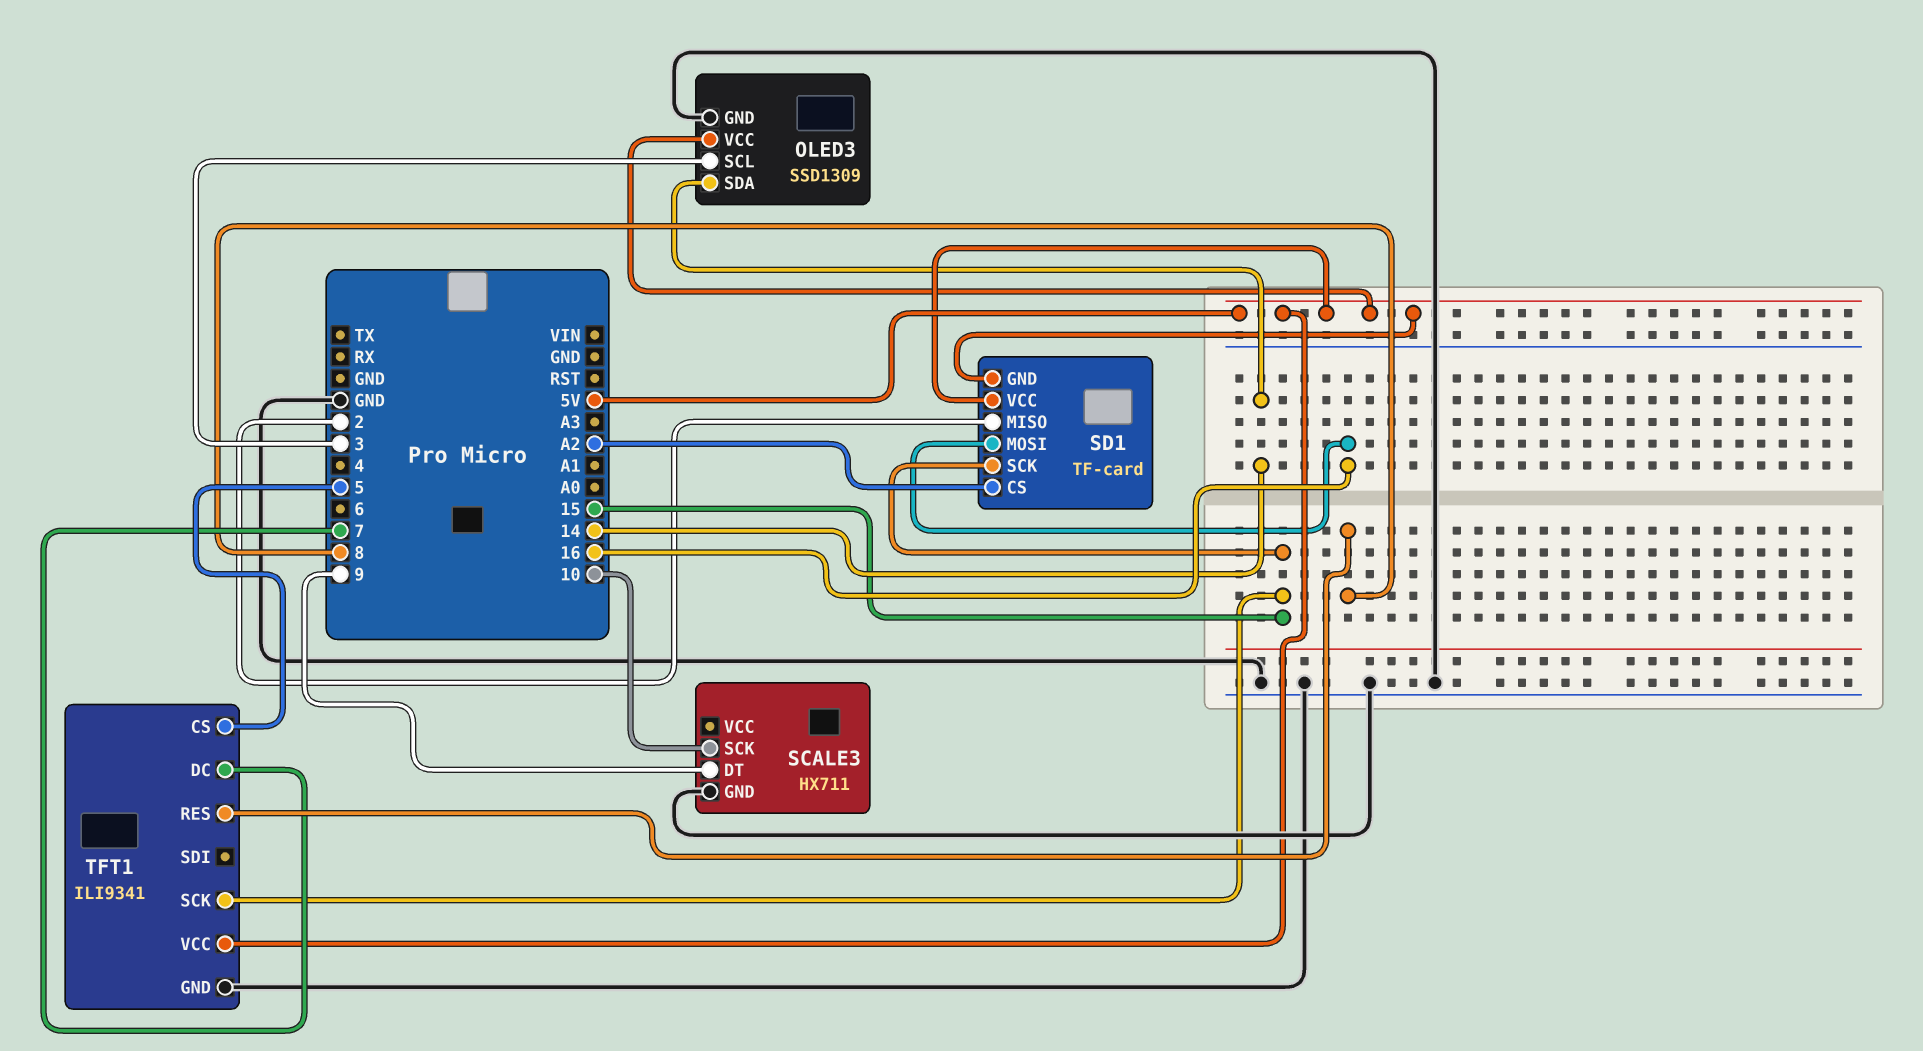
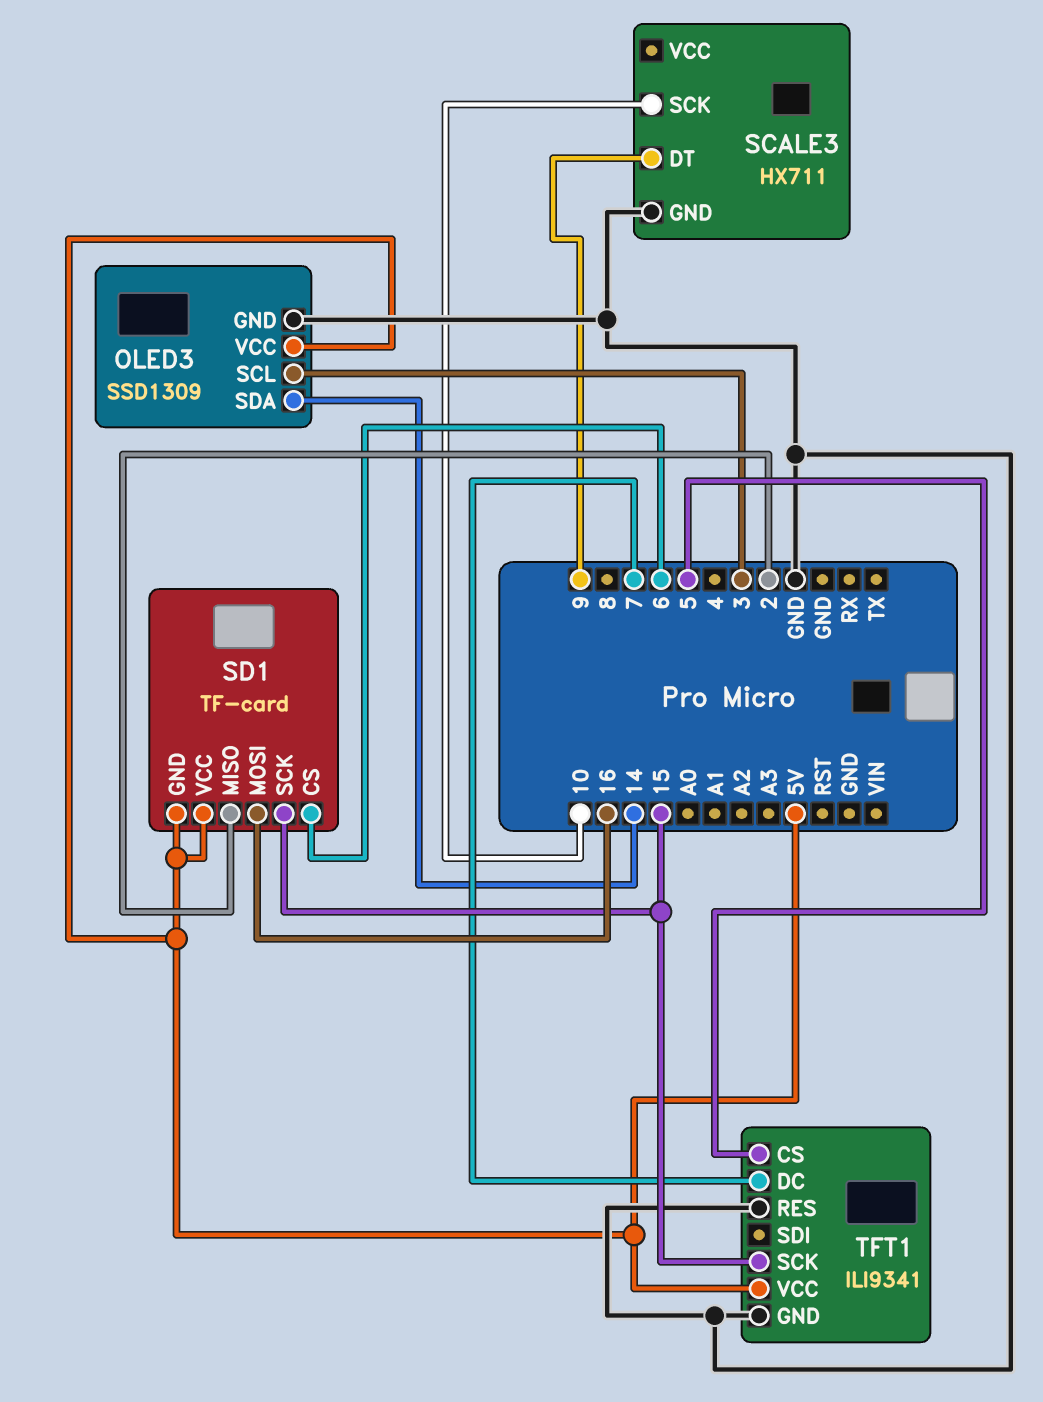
SD1 pin CS: A2 -> 6
TFT1 pin RES: 8 -> GND

